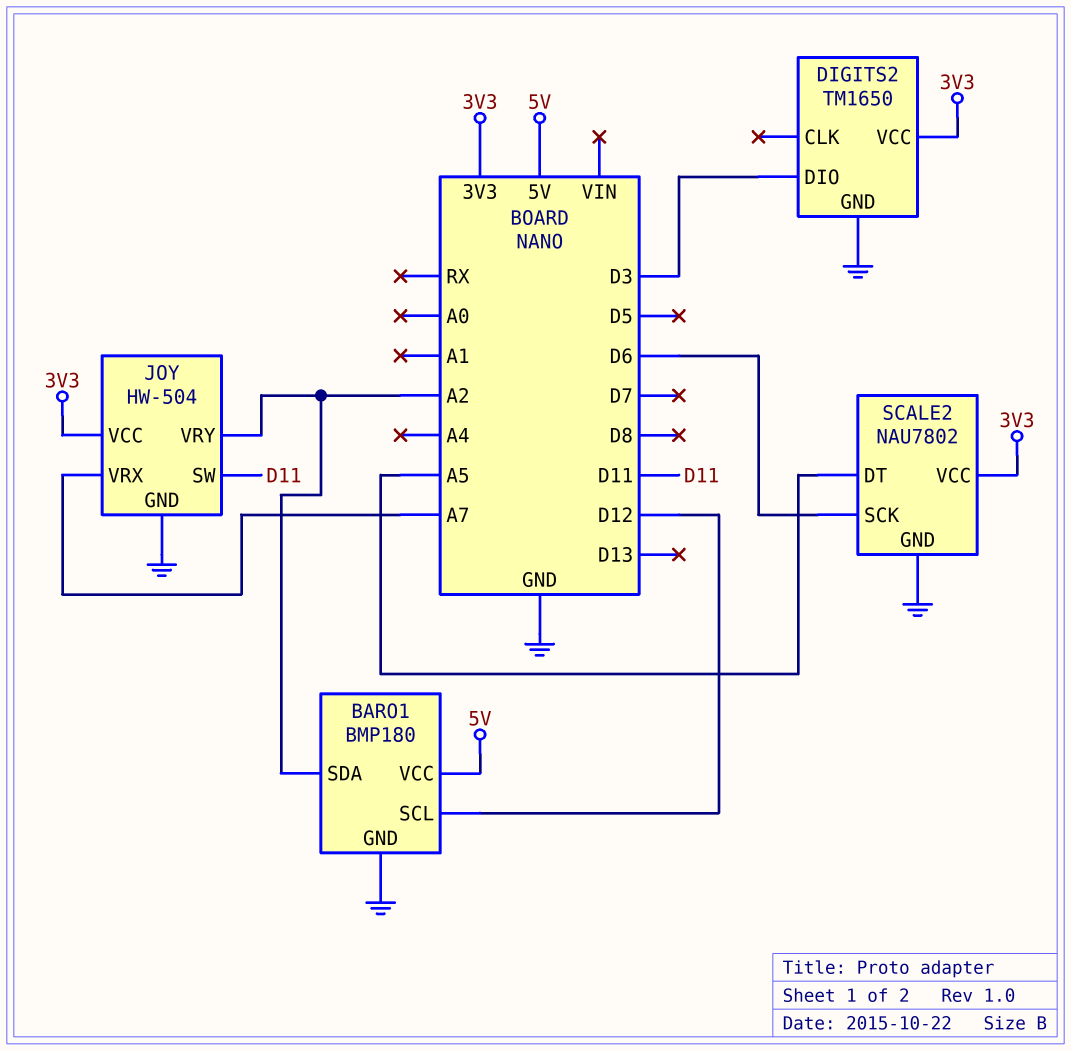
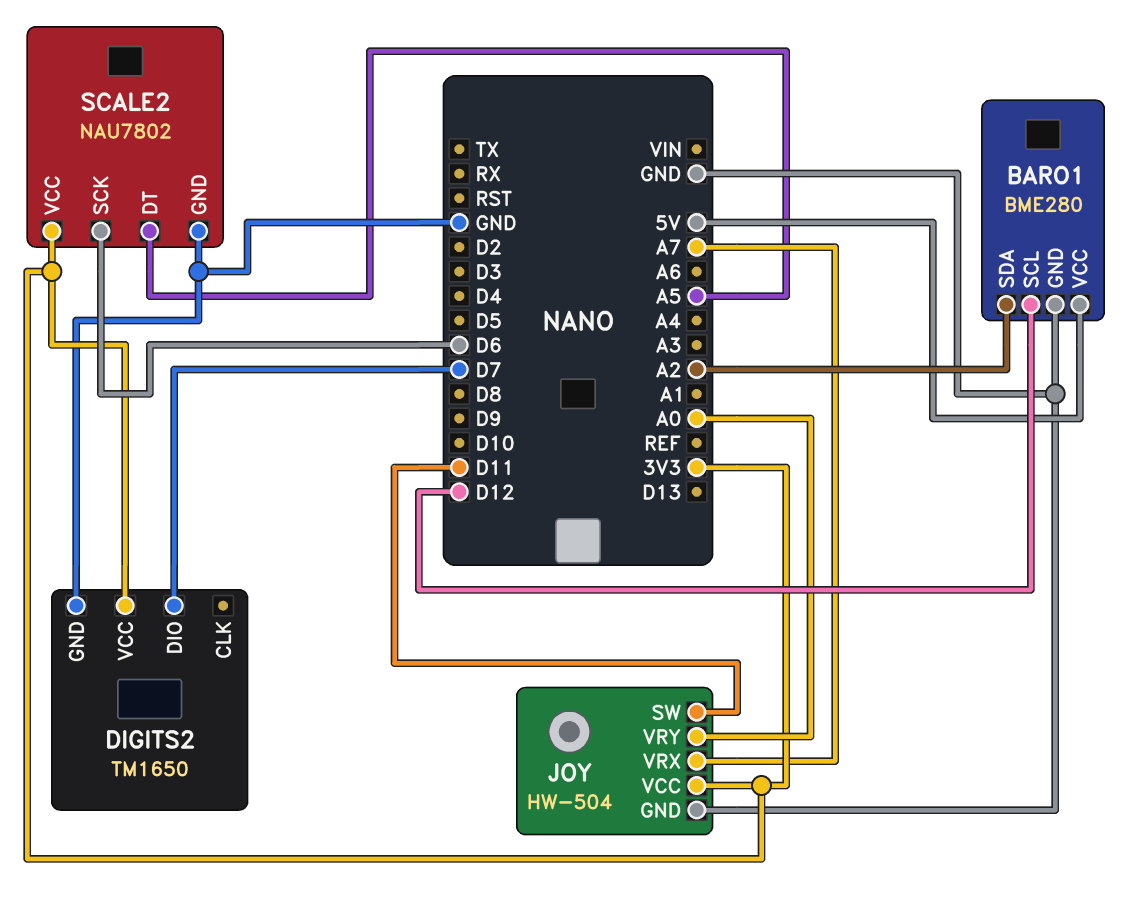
BARO1: BMP180 -> BME280
DIGITS2 pin DIO: D3 -> D7
JOY pin VRY: A2 -> A0

